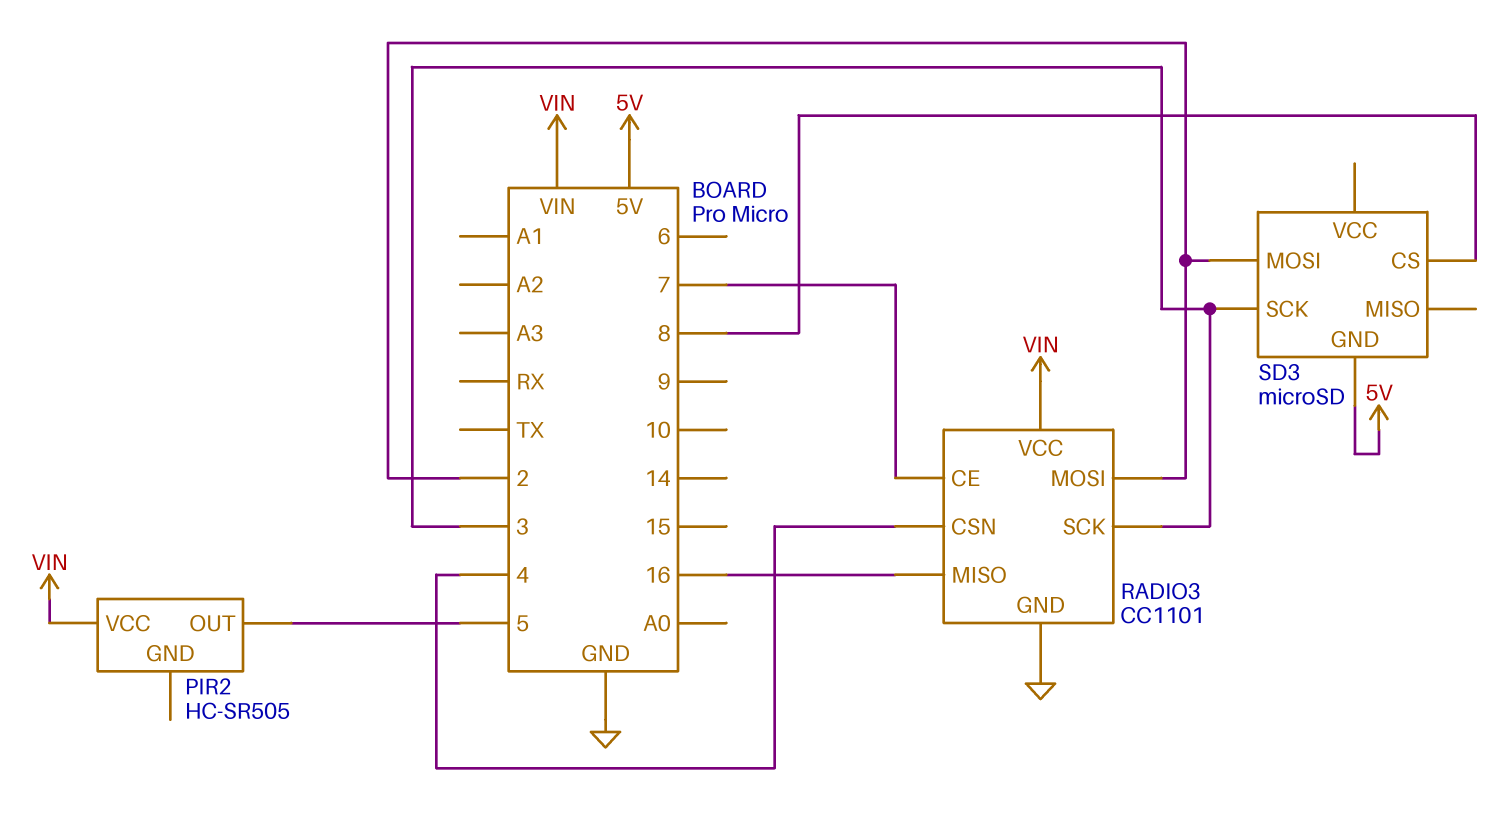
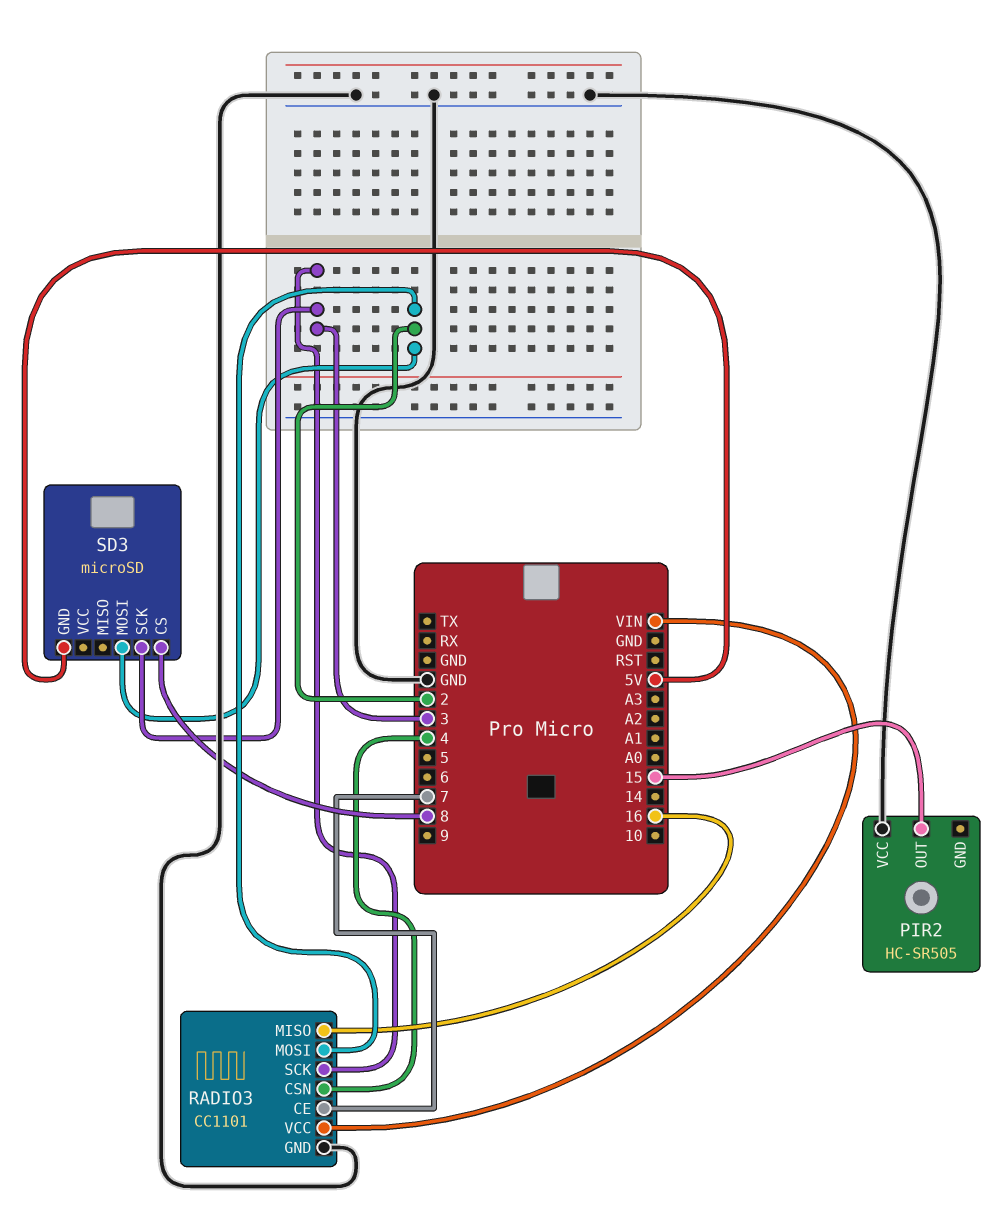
PIR2 pin OUT: 5 -> 15
PIR2 pin VCC: VIN -> GND

